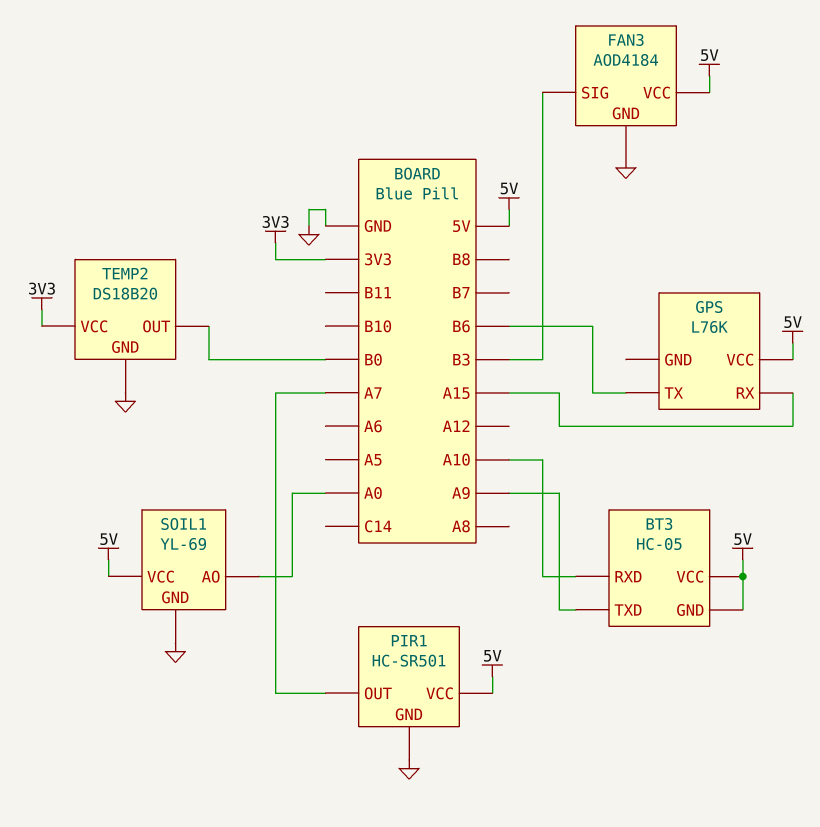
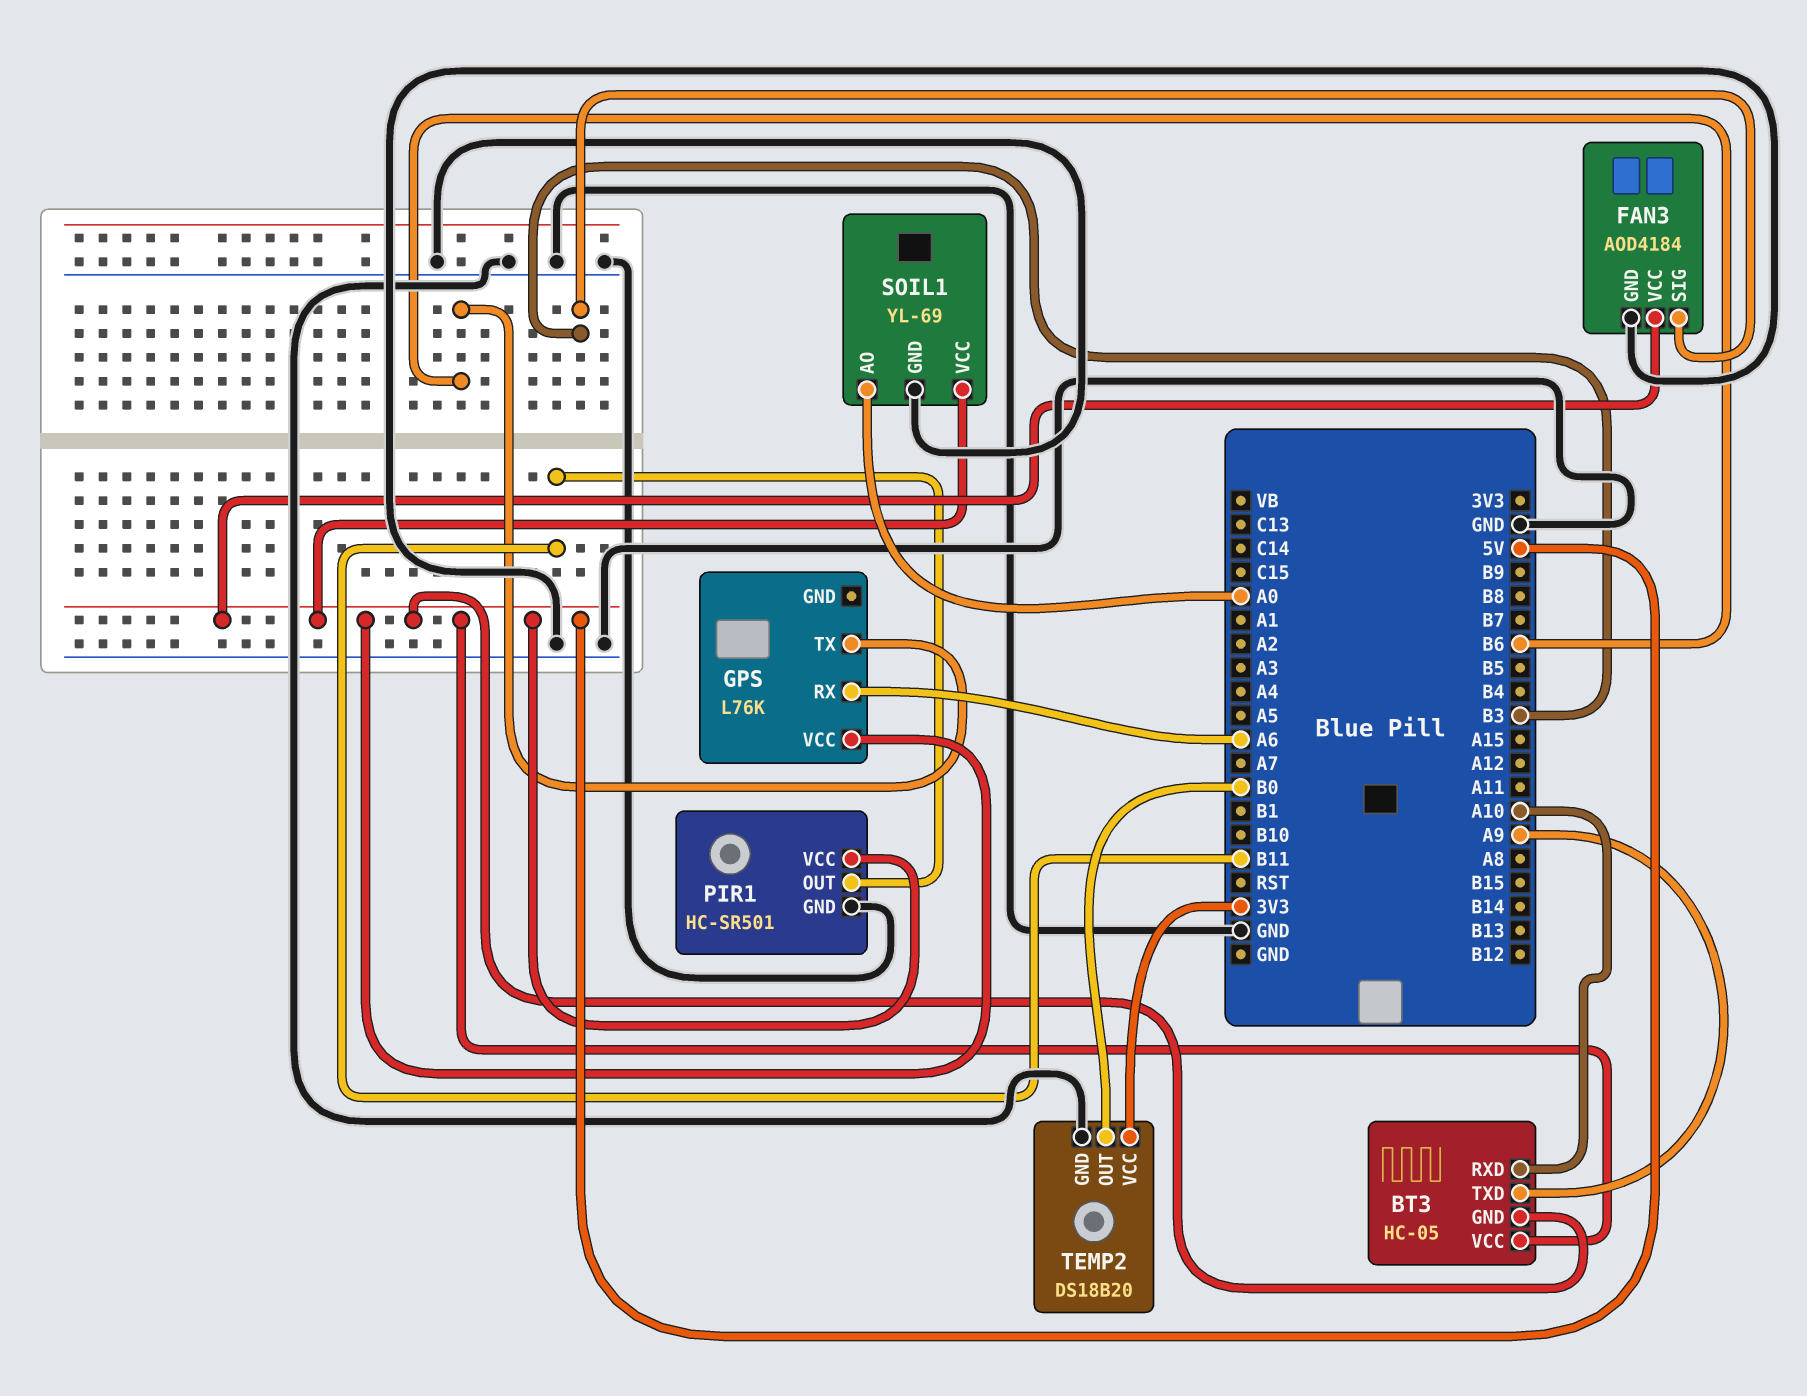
GPS pin RX: A15 -> A6
PIR1 pin OUT: A7 -> B11

